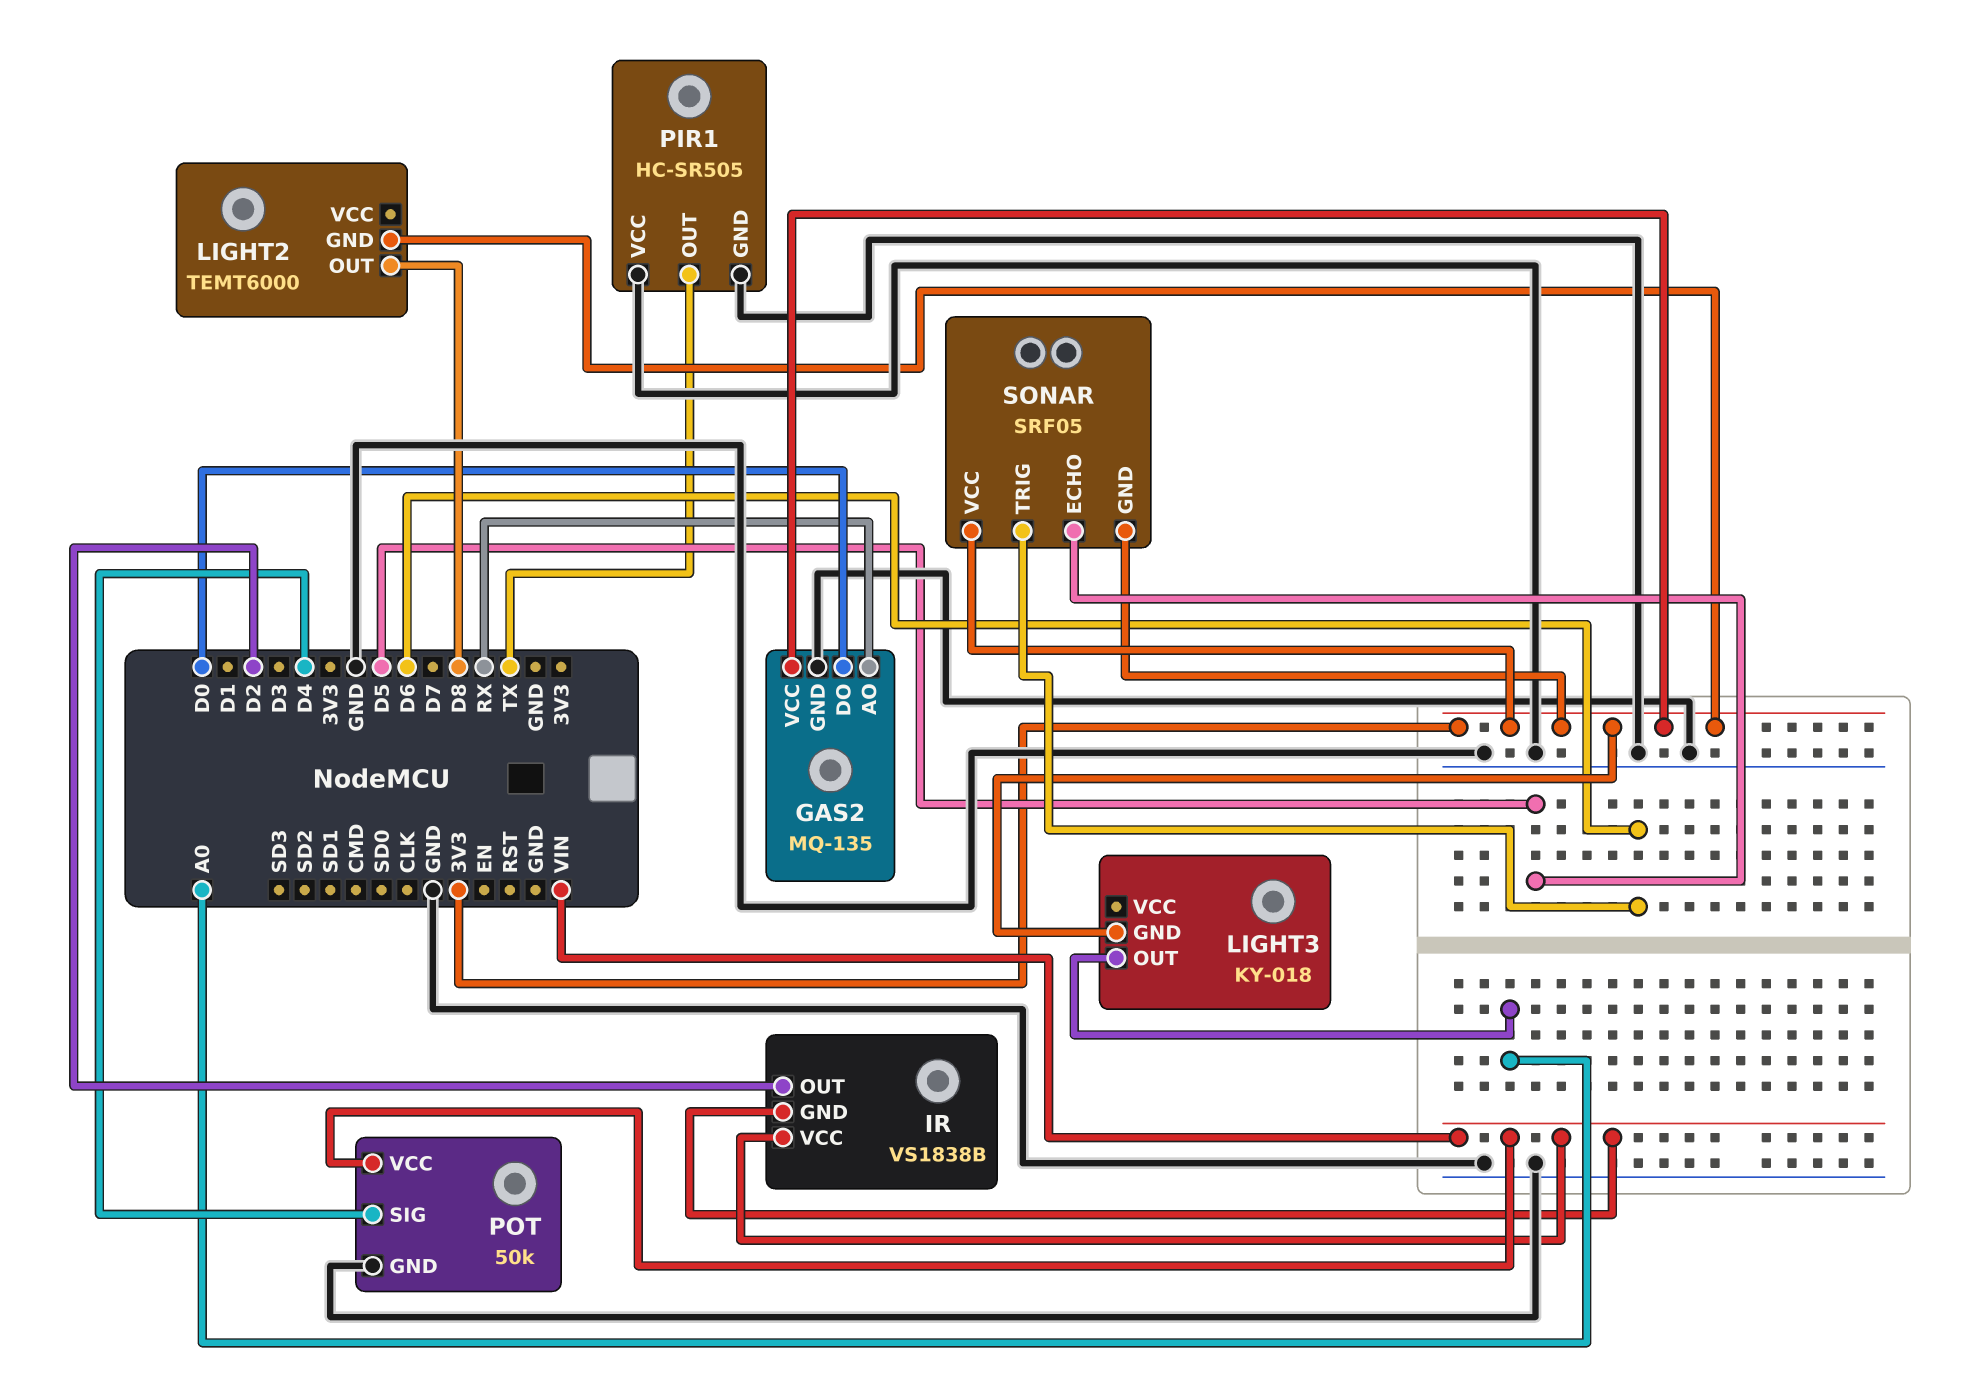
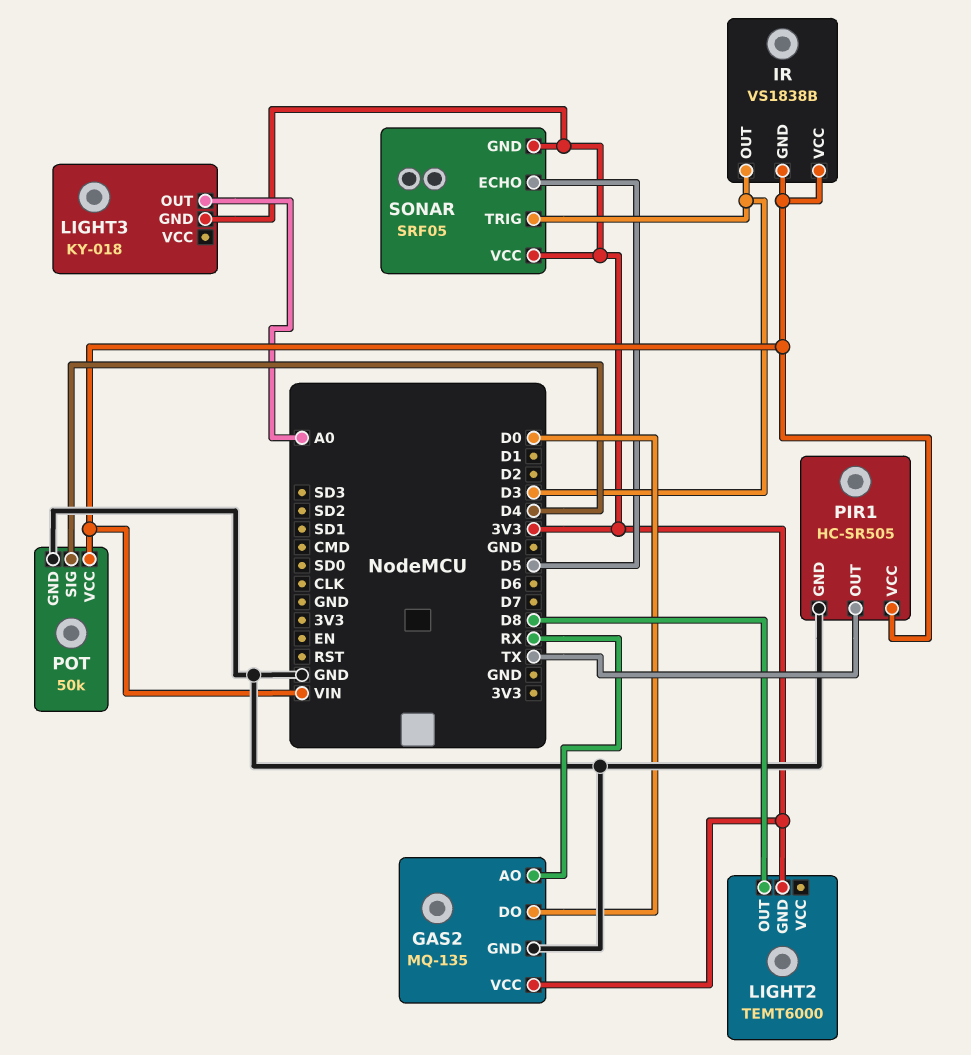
IR pin OUT: D2 -> D3
PIR1 pin VCC: GND -> VIN
SONAR pin TRIG: D6 -> D3

